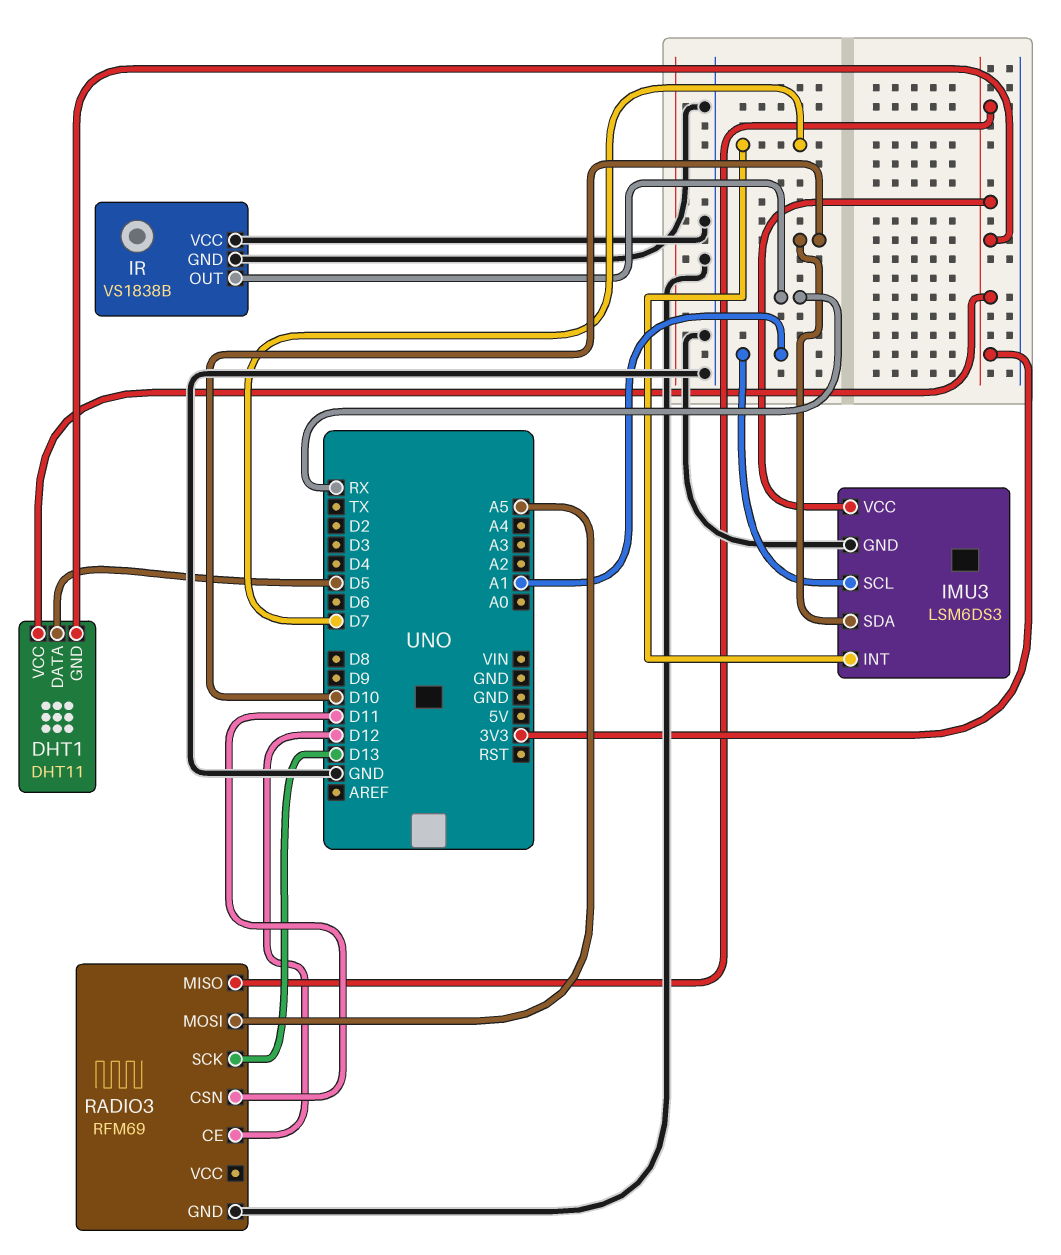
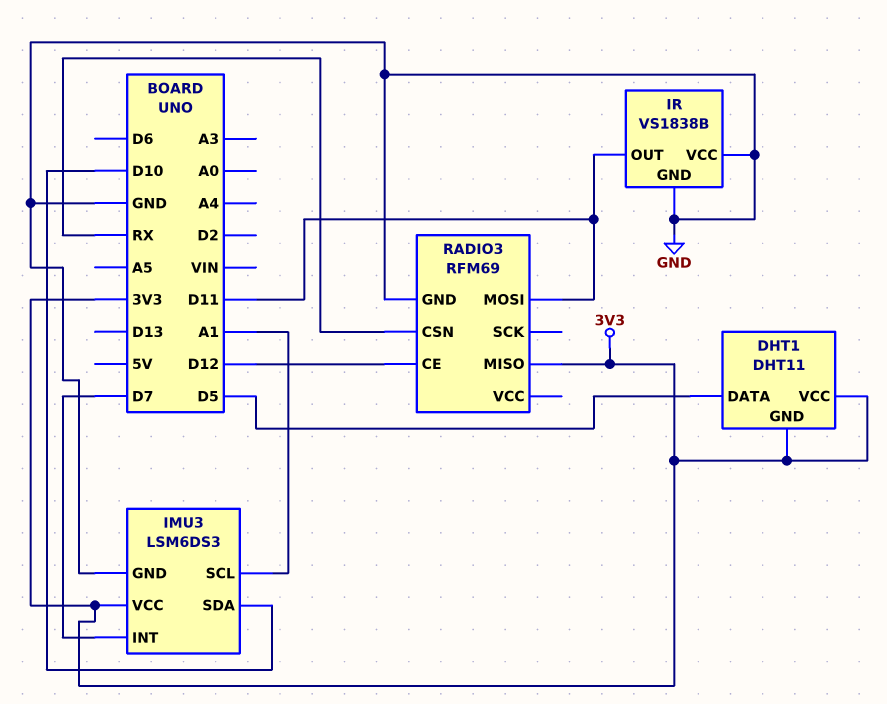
IR pin OUT: RX -> D11
RADIO3 pin CSN: D11 -> RX
RADIO3 pin MOSI: A5 -> D11
RADIO3 pin SCK: D13 -> none

